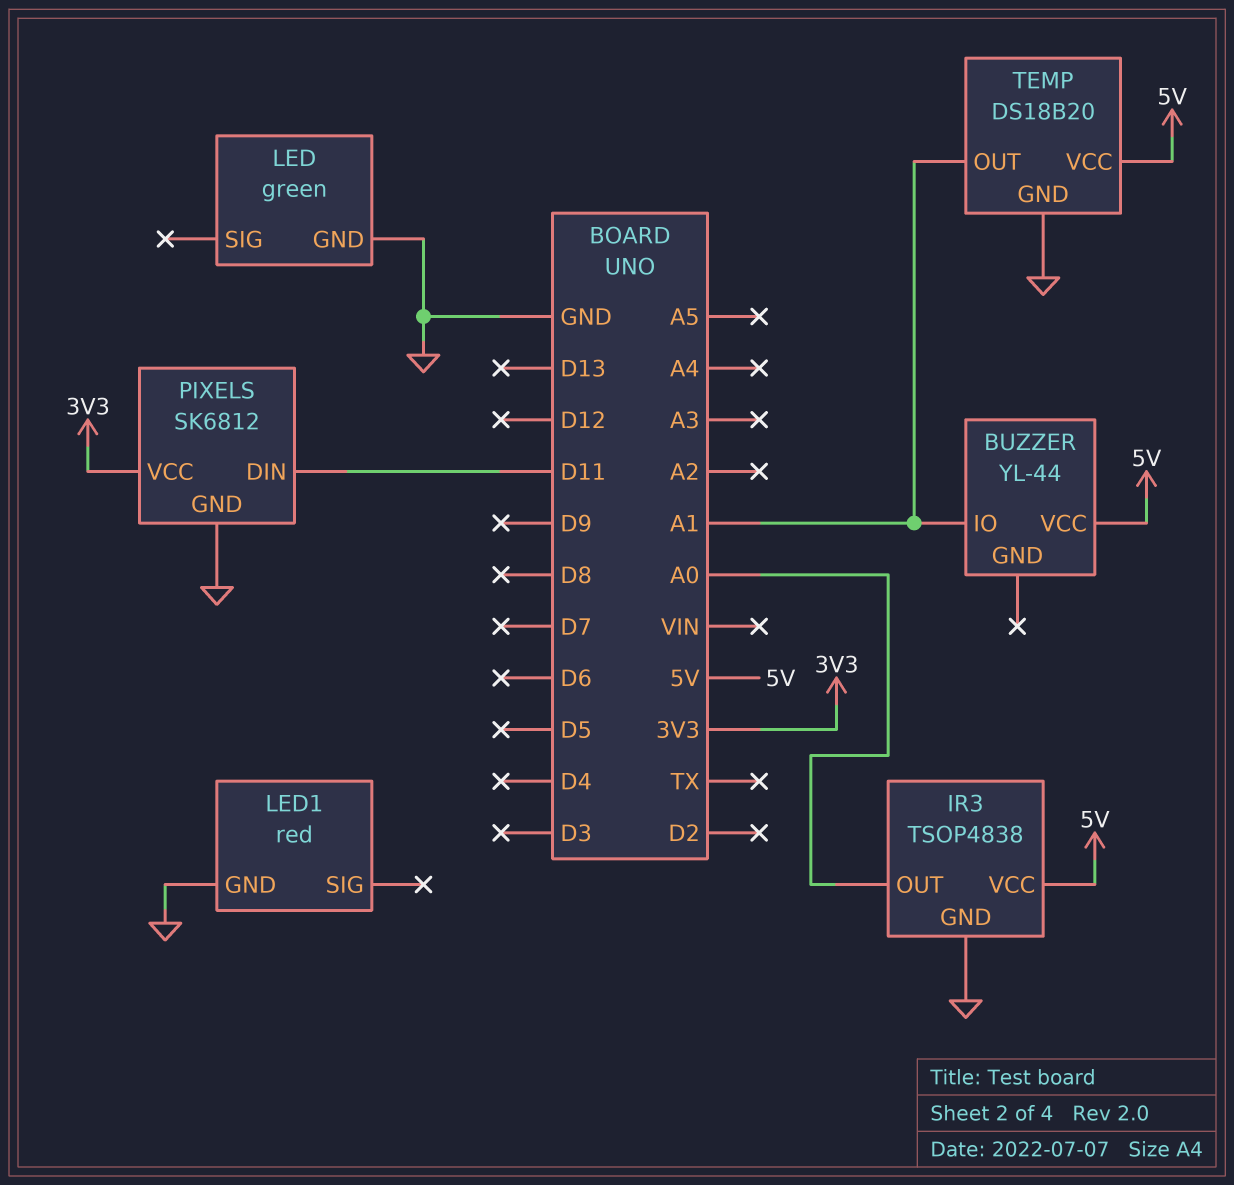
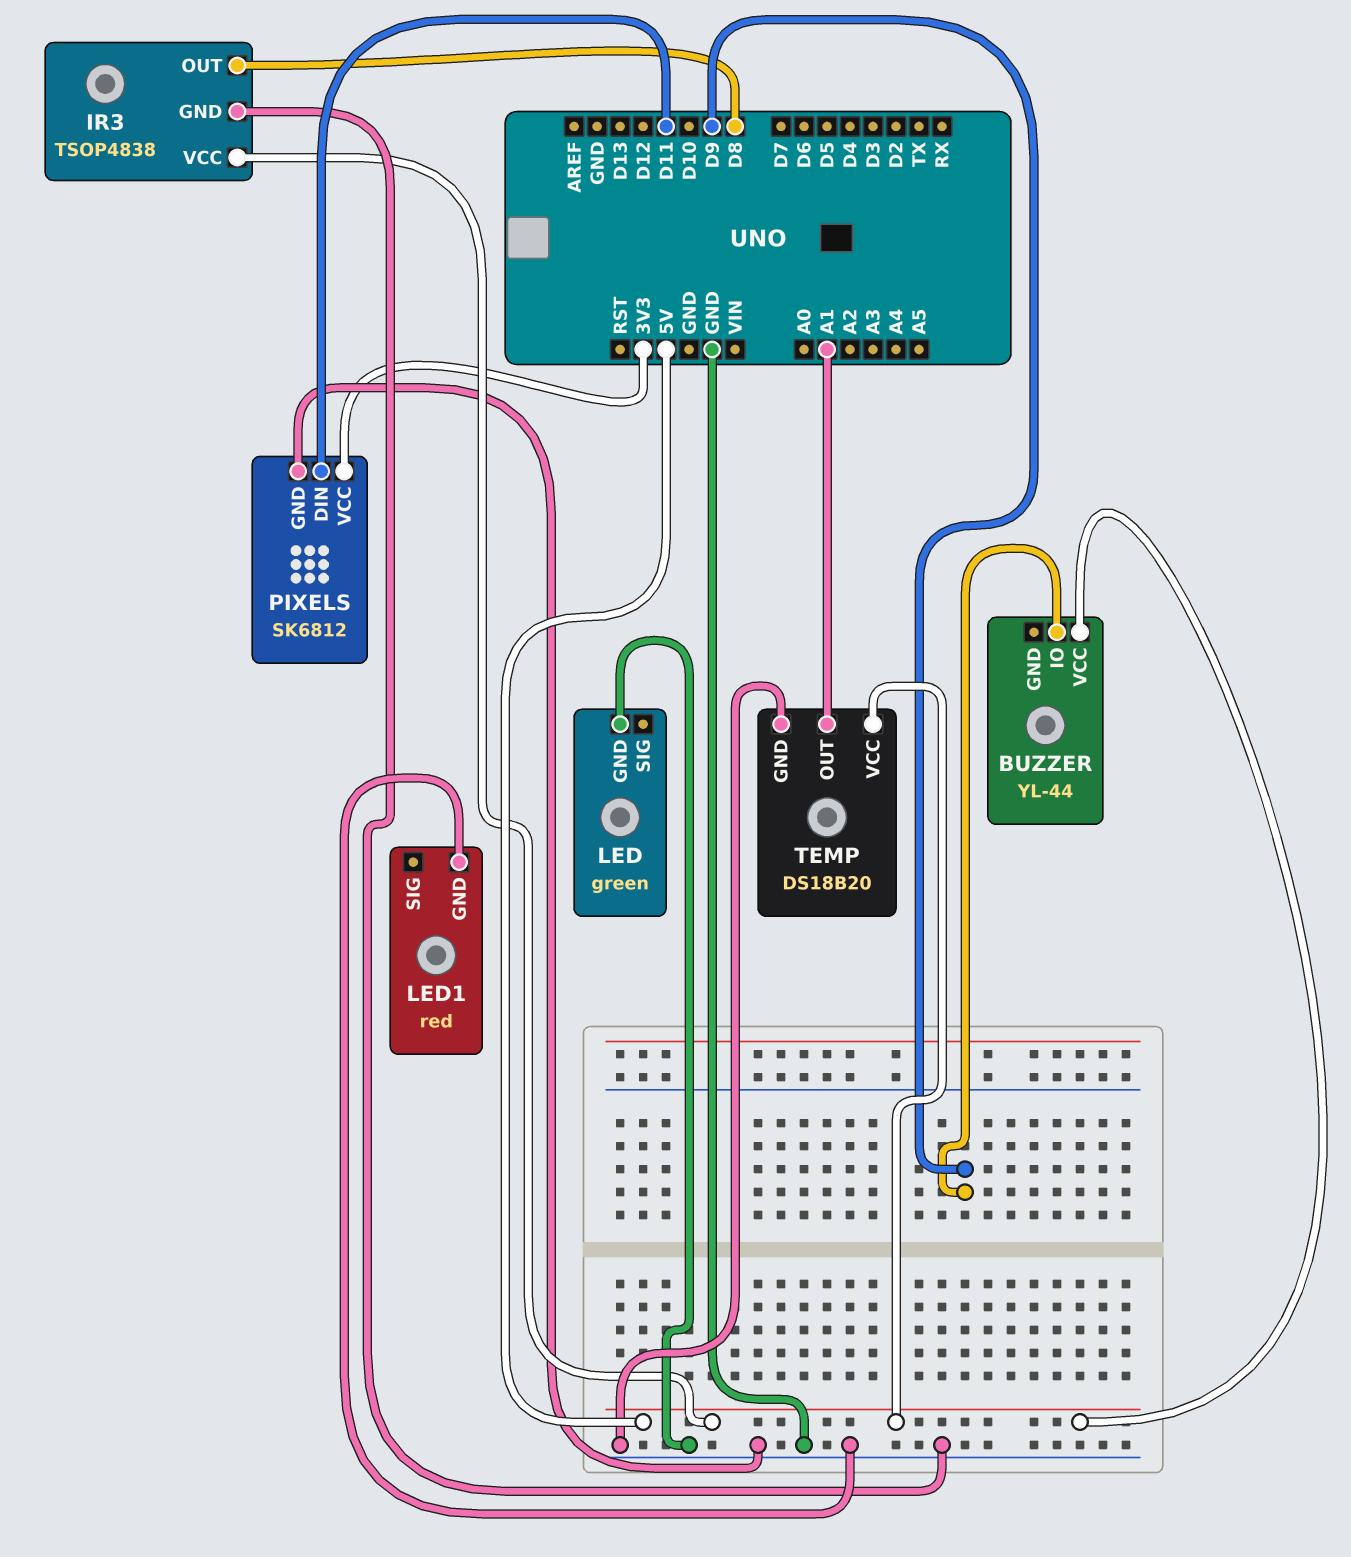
BUZZER pin IO: A1 -> D9
IR3 pin OUT: A0 -> D8

